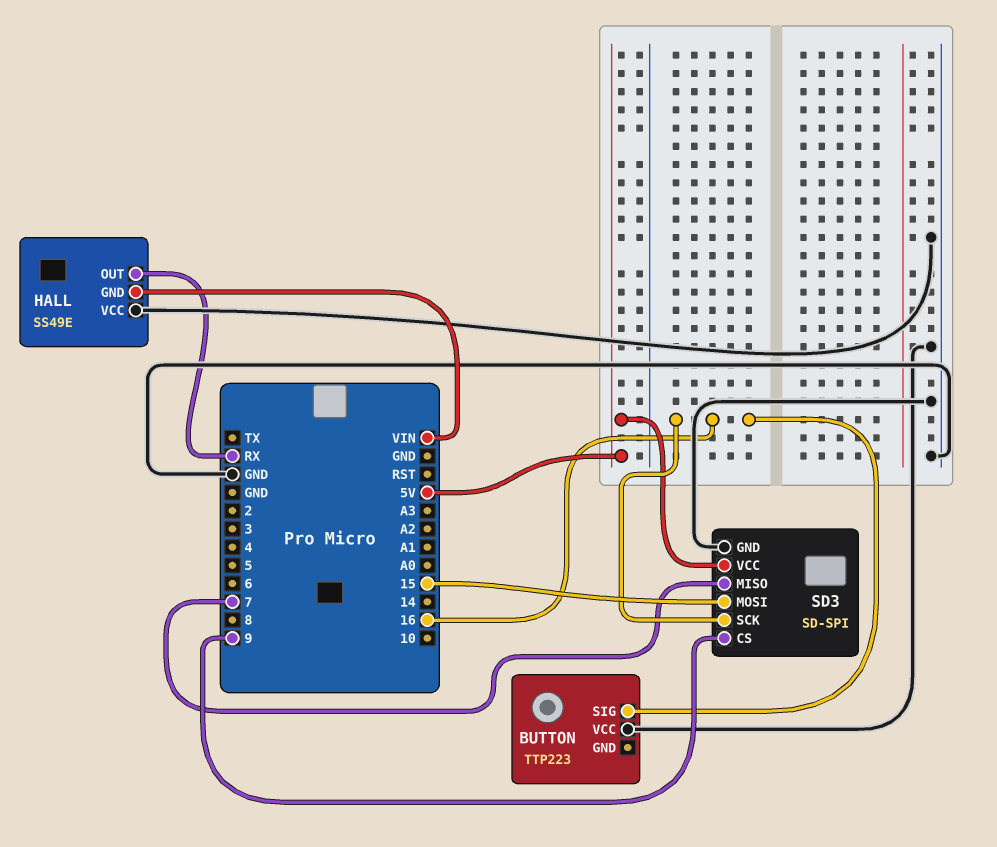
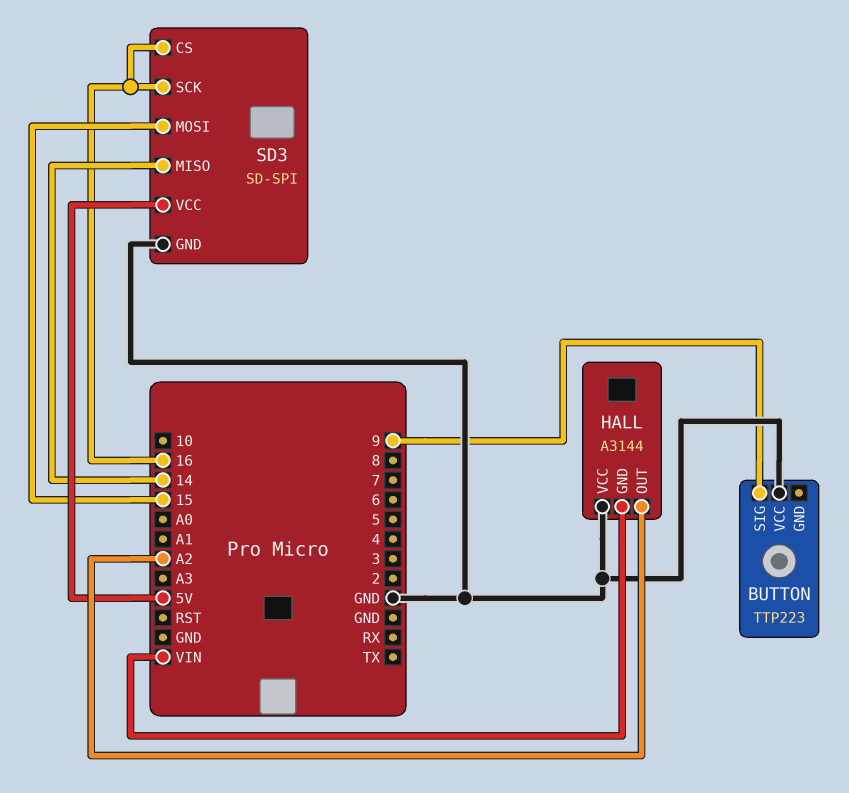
BUTTON pin SIG: 16 -> 9
HALL: SS49E -> A3144
HALL pin OUT: RX -> A2
SD3 pin CS: 9 -> 16
SD3 pin MISO: 7 -> 14

